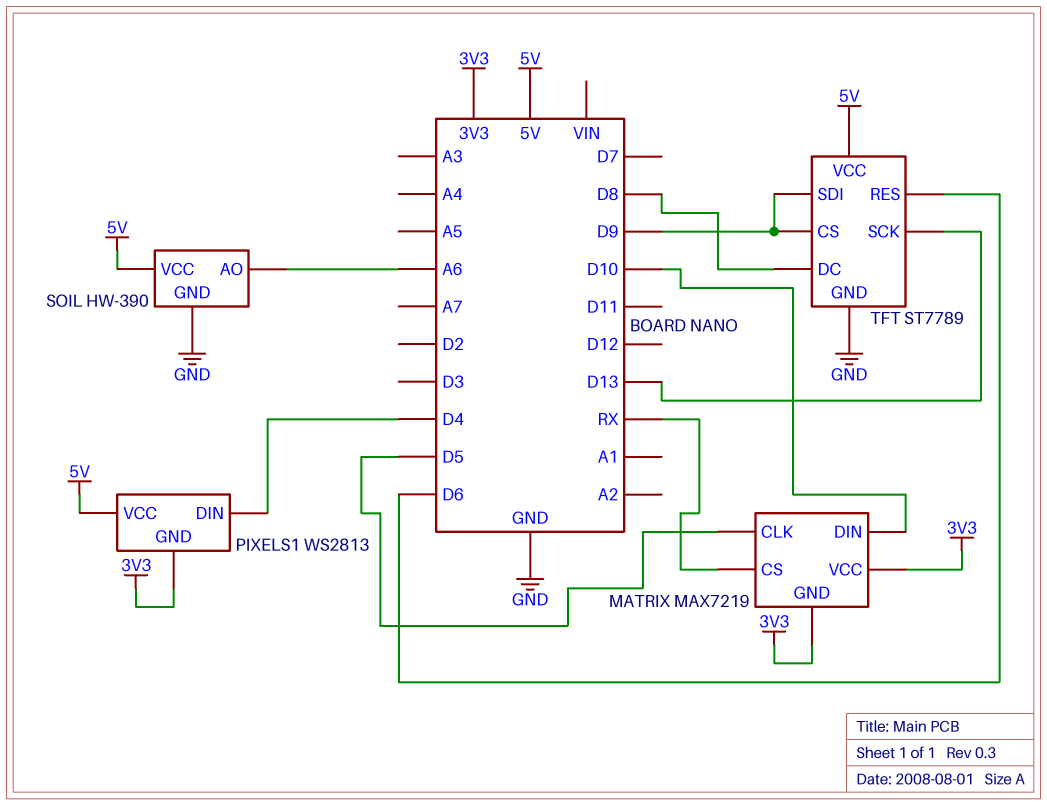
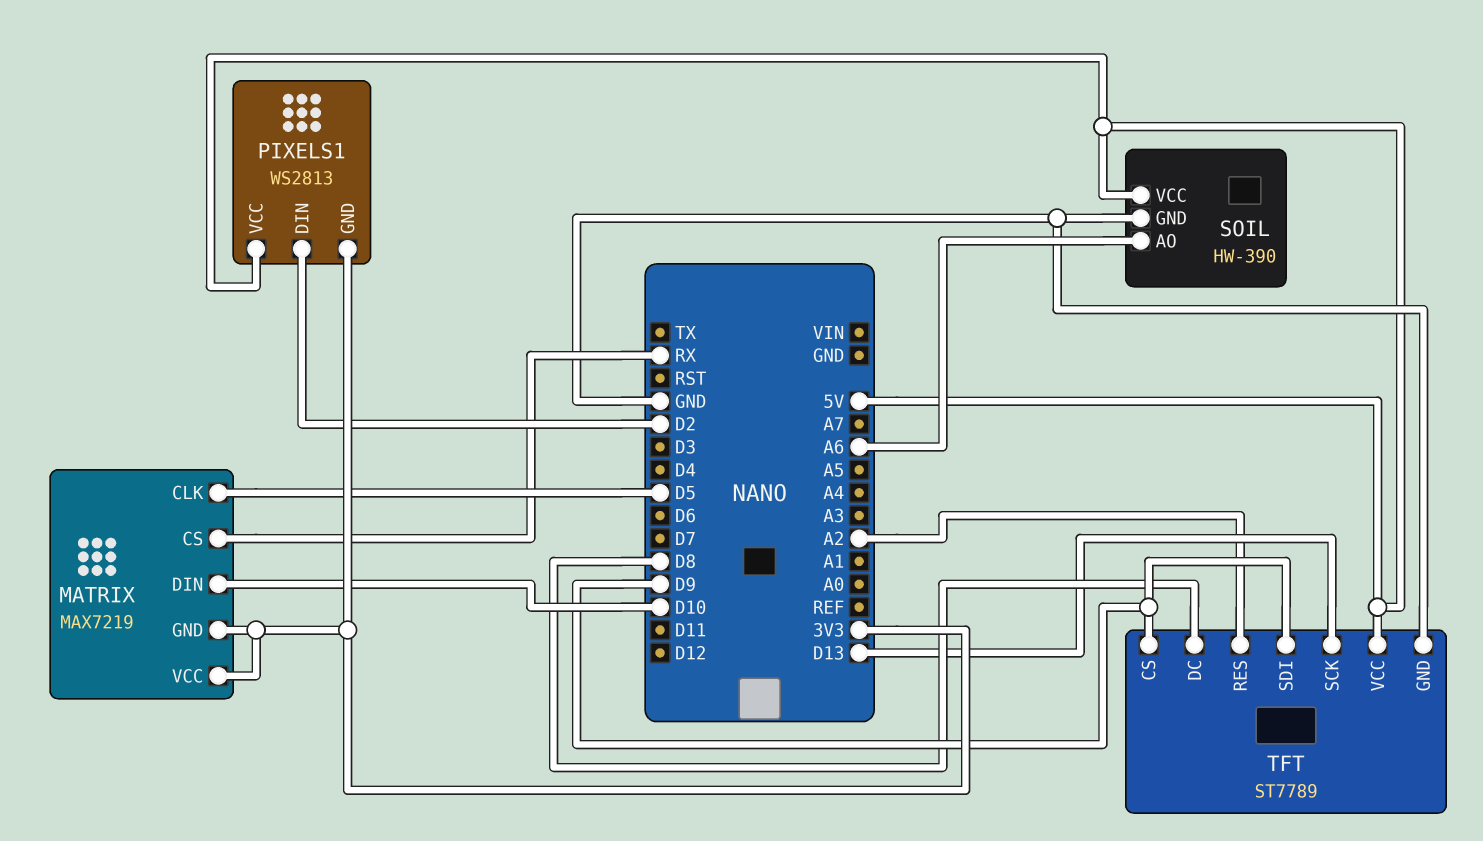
PIXELS1 pin DIN: D4 -> D2
TFT pin RES: D6 -> A2

